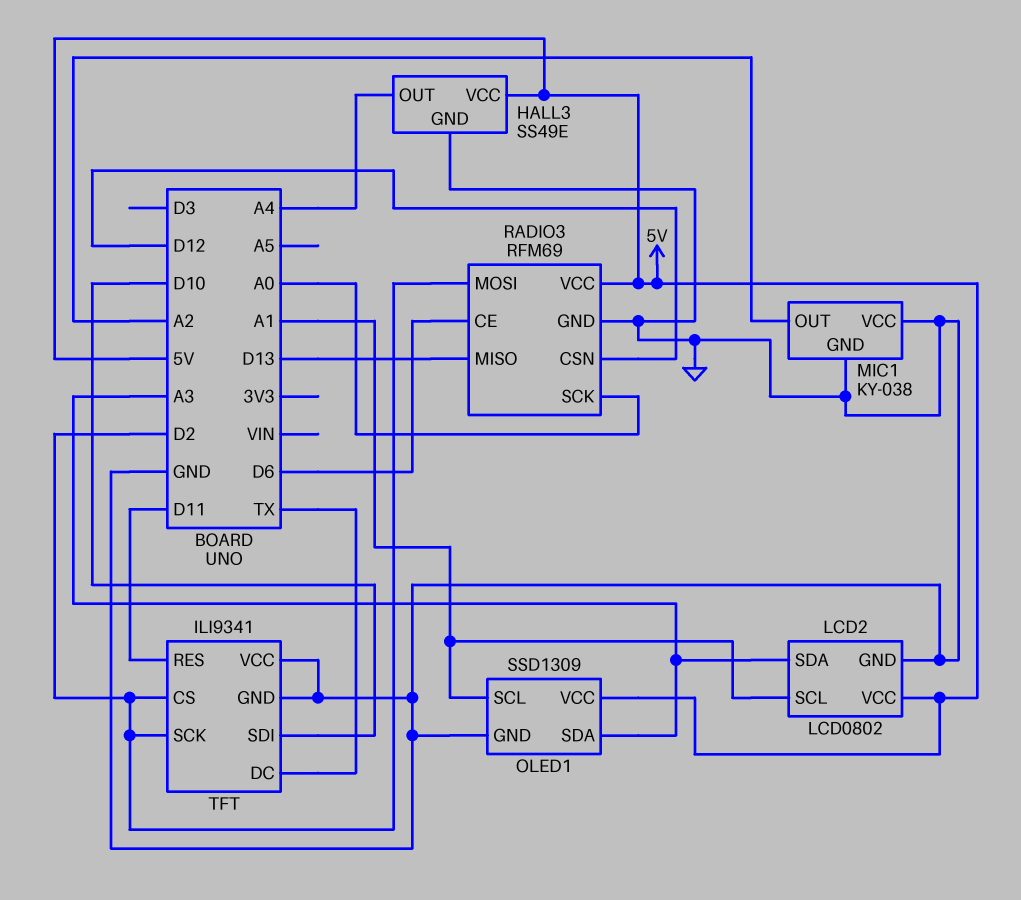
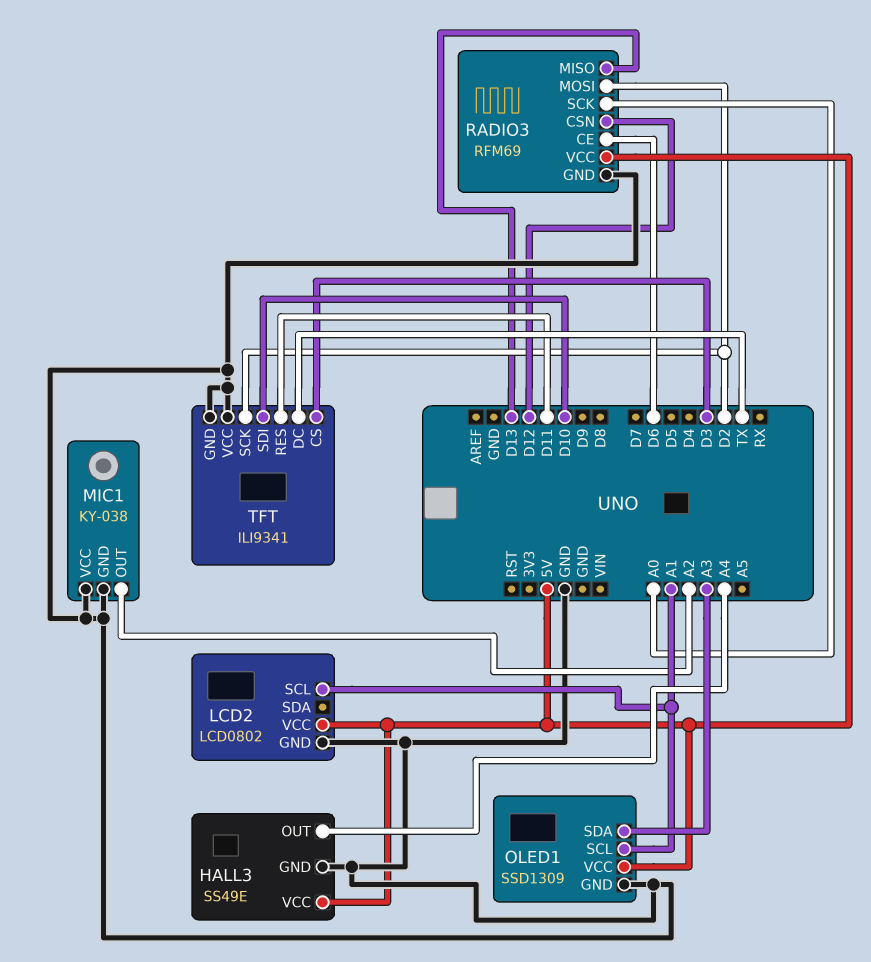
LCD2 pin SDA: A3 -> none
TFT pin CS: D2 -> D3

